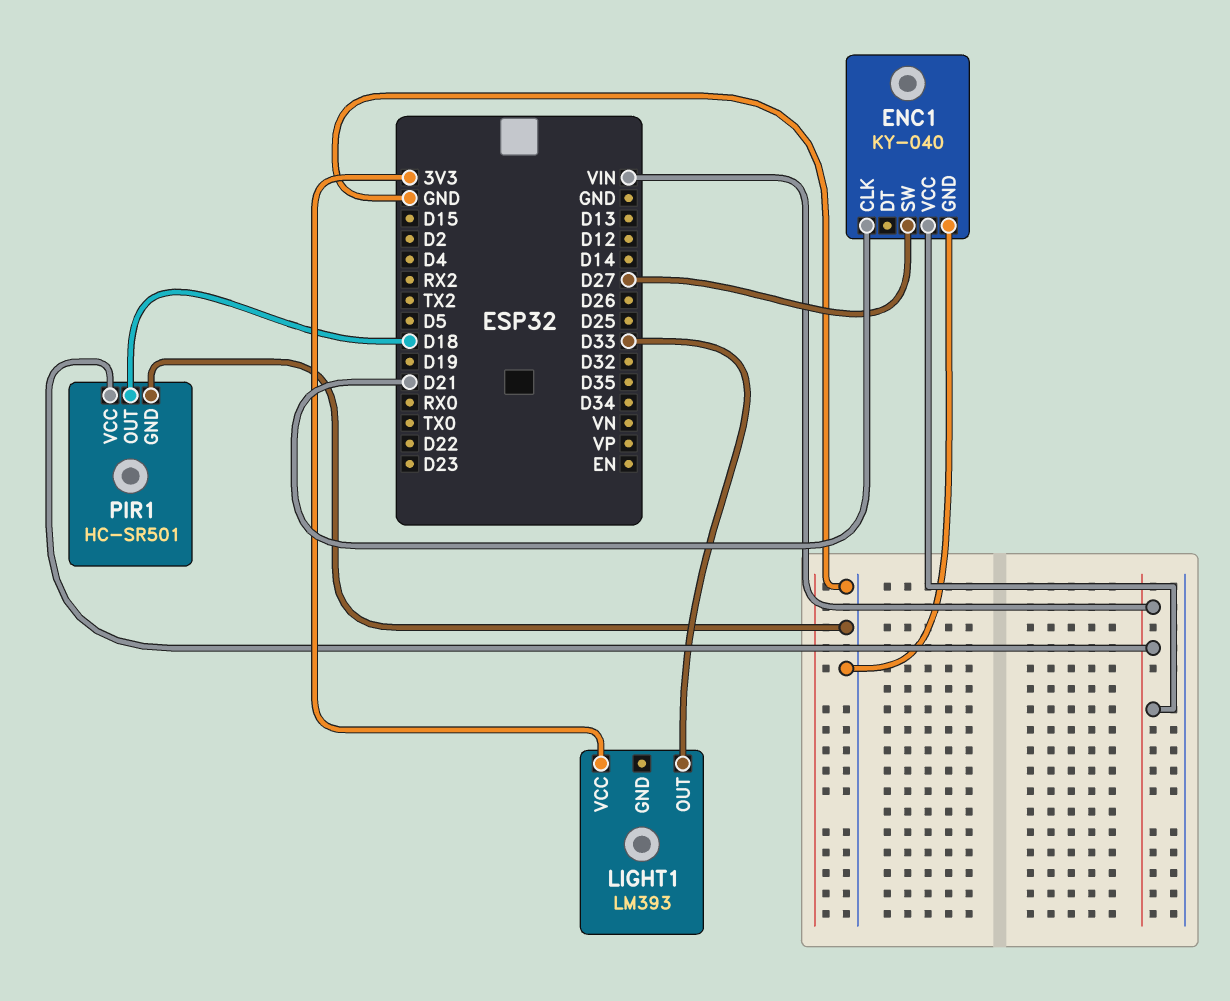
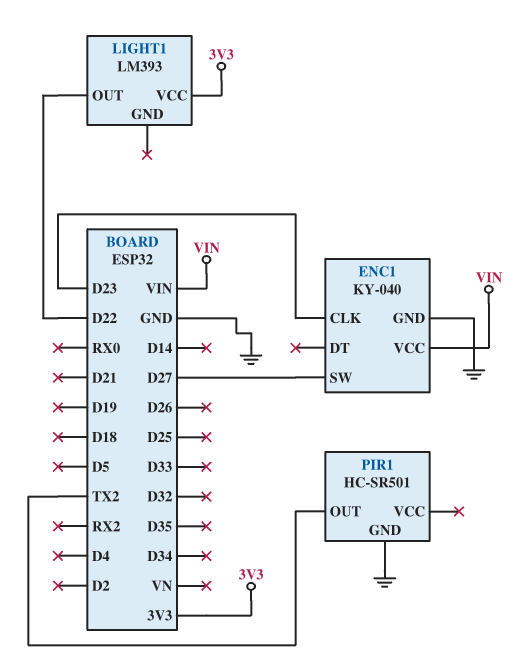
ENC1 pin CLK: D21 -> D23
LIGHT1 pin OUT: D33 -> D22
PIR1 pin OUT: D18 -> TX2
PIR1 pin VCC: VIN -> none

